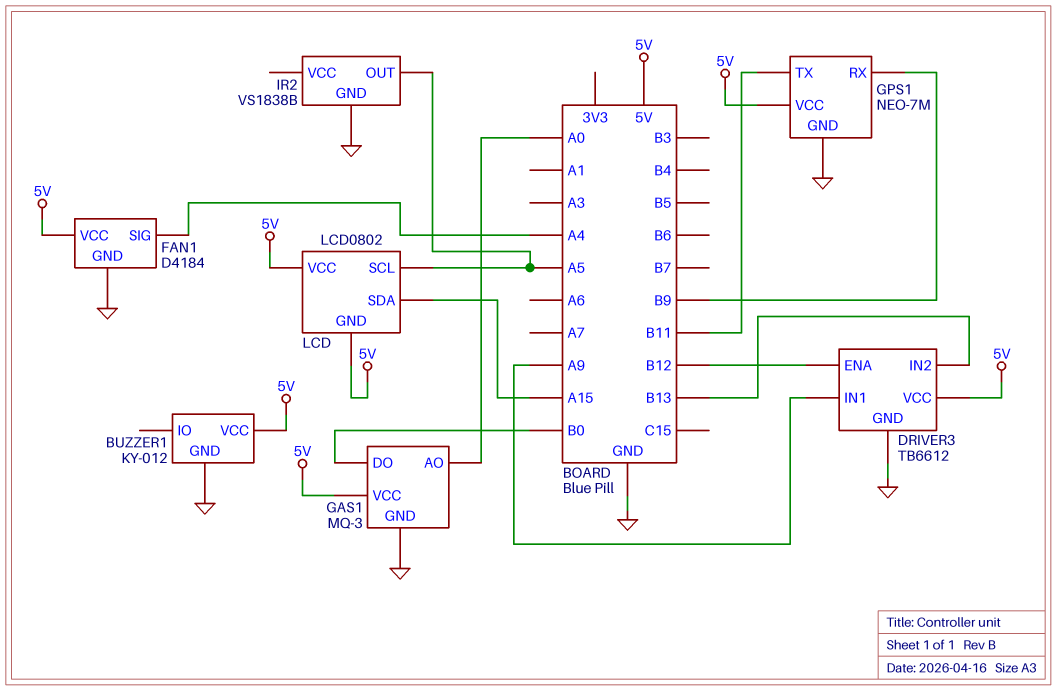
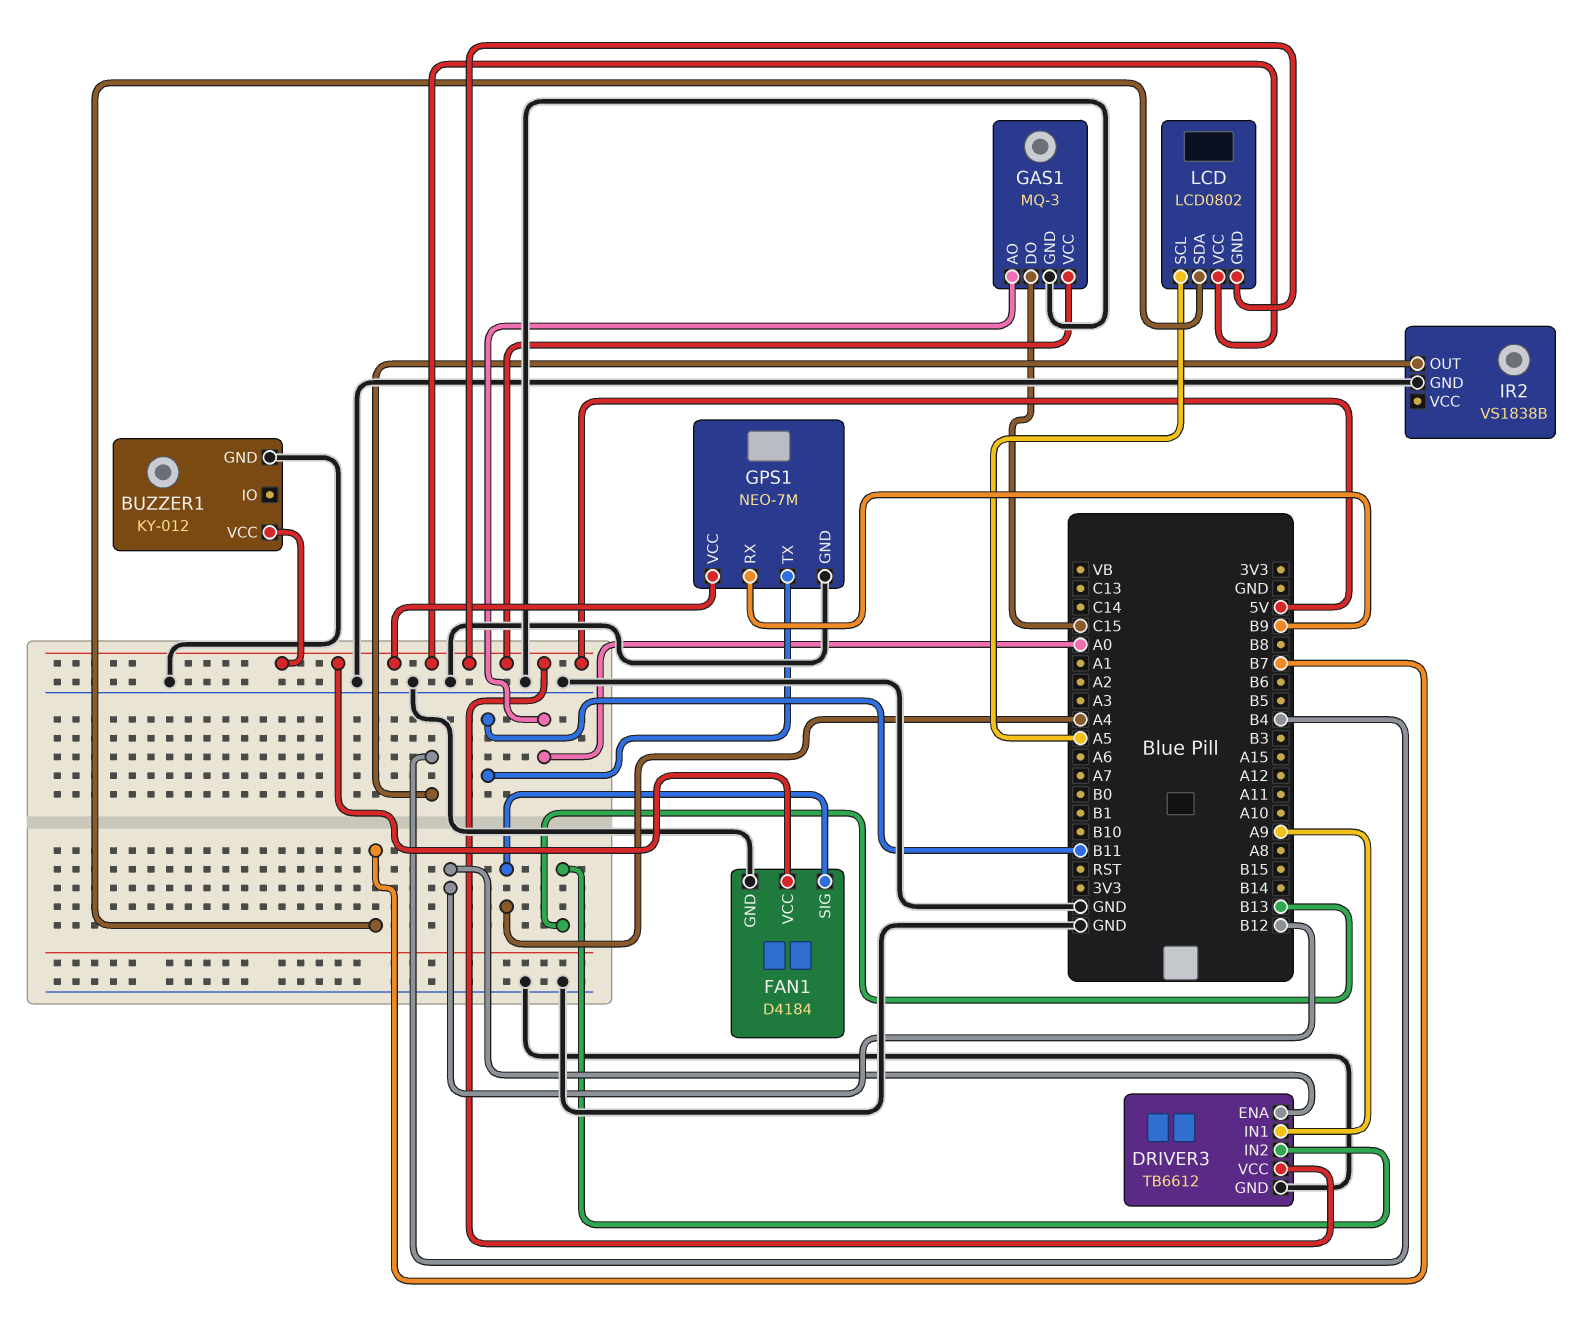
GAS1 pin DO: B0 -> C15
IR2 pin OUT: A5 -> B4
LCD pin SDA: A15 -> B7

